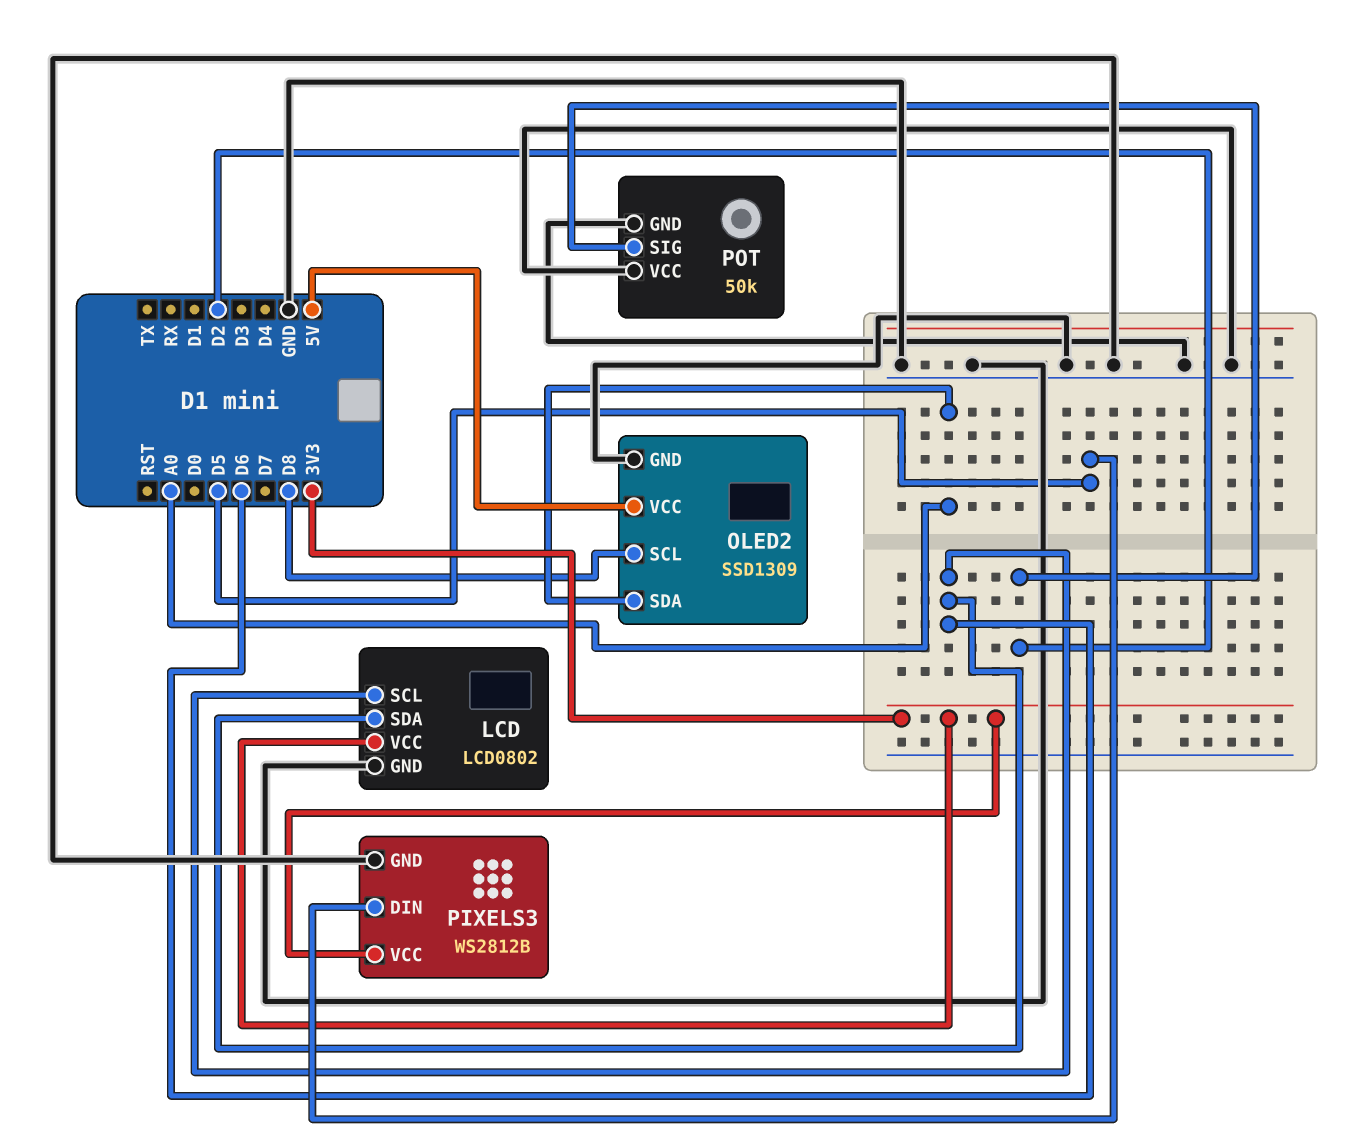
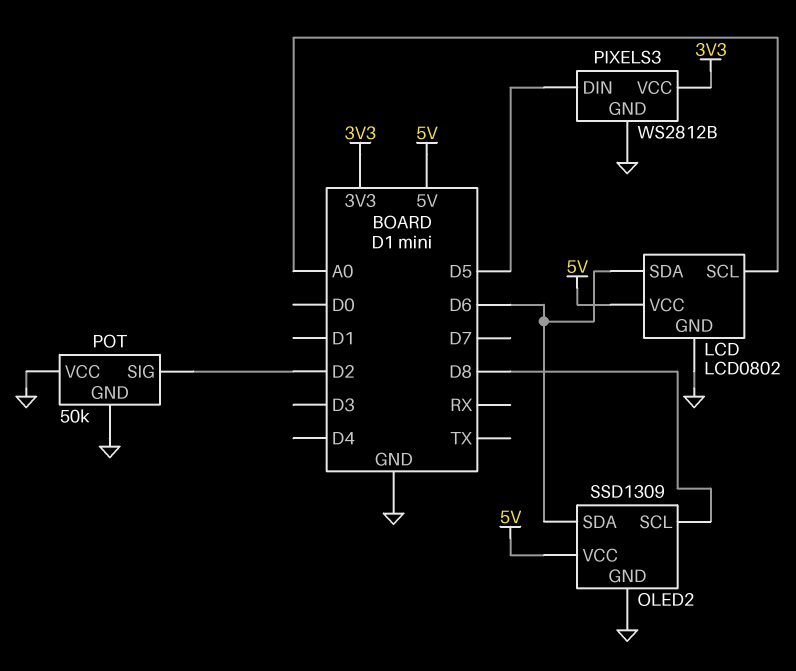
LCD pin SCL: D6 -> A0
LCD pin VCC: 3V3 -> 5V
OLED2 pin SDA: A0 -> D6

